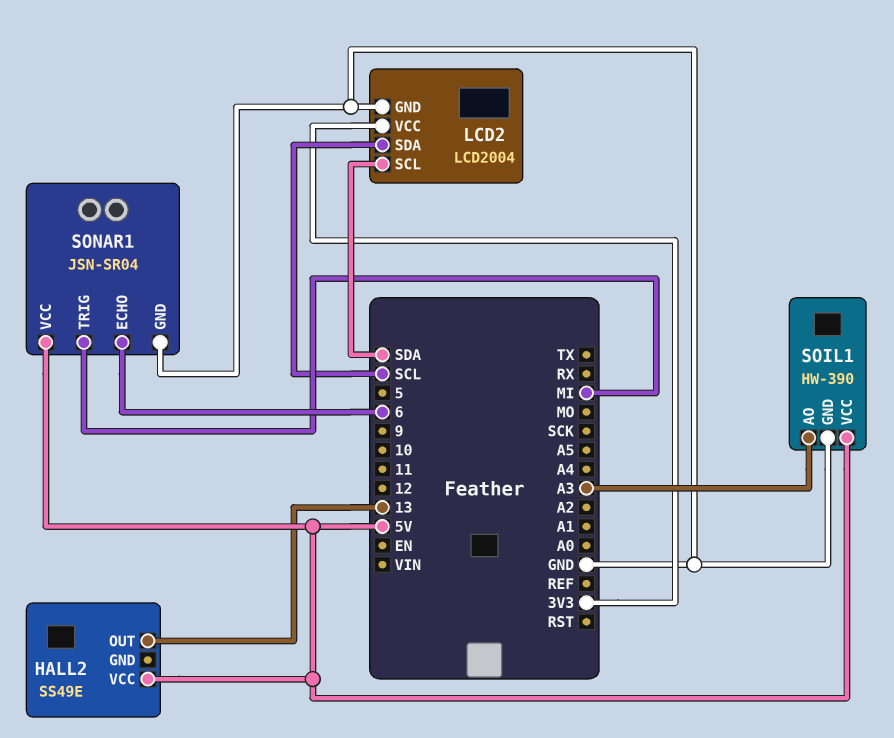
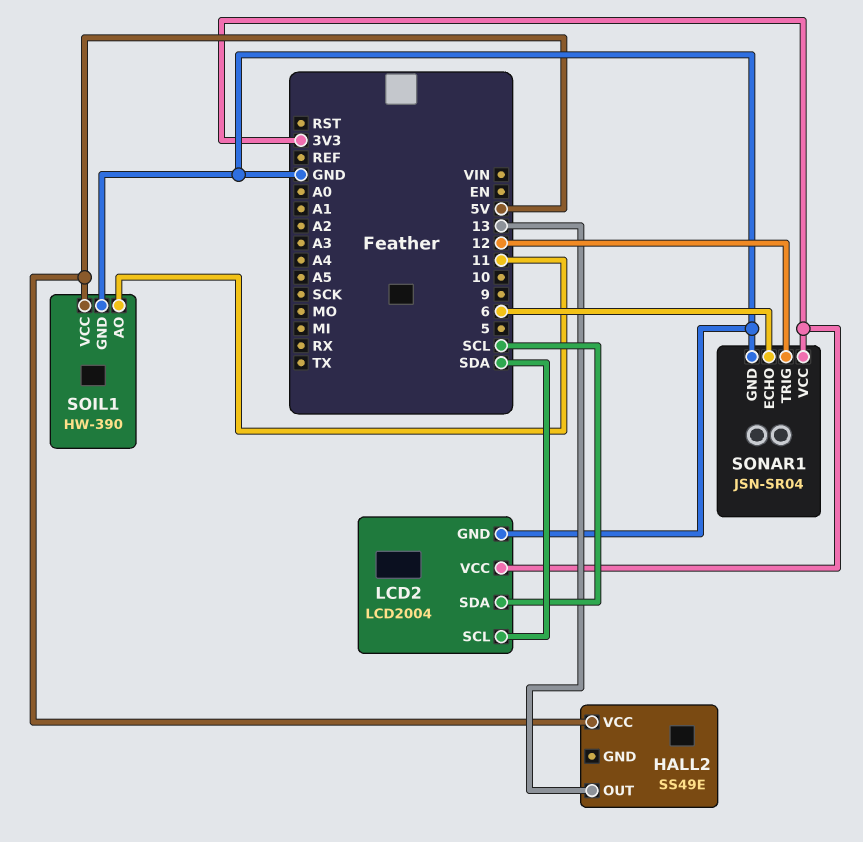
SOIL1 pin AO: A3 -> 11
SONAR1 pin TRIG: MI -> 12
SONAR1 pin VCC: 5V -> 3V3

